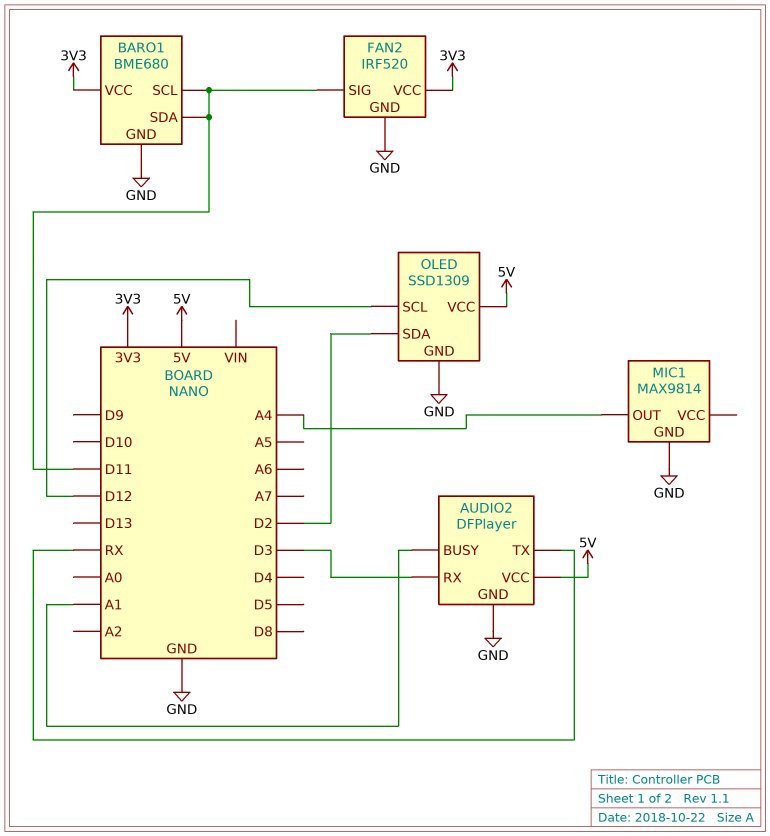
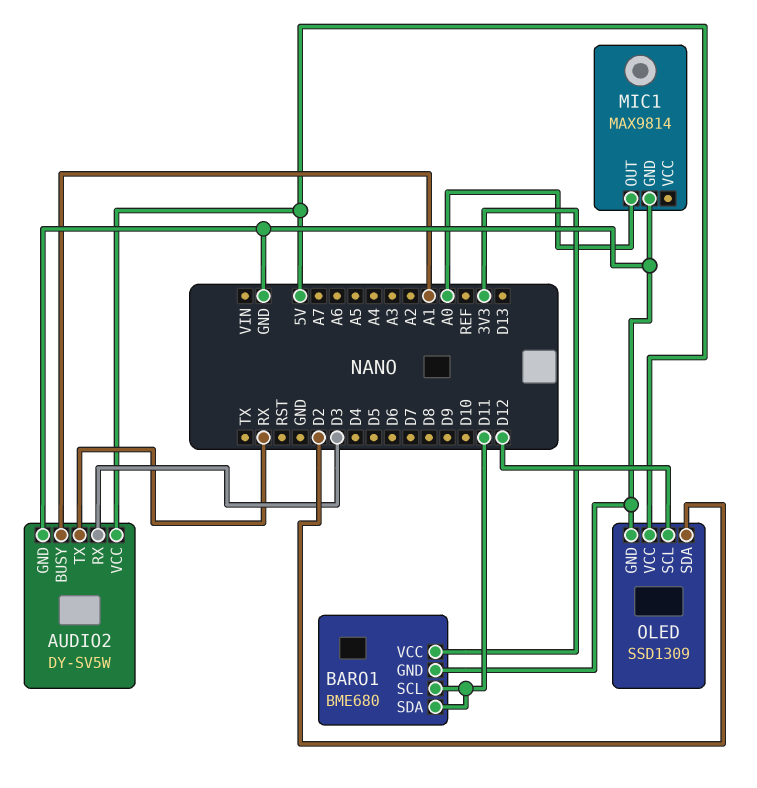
AUDIO2: DFPlayer -> DY-SV5W
FAN2: IRF520 -> none
FAN2 pin GND: GND -> none
FAN2 pin SIG: D11 -> none
FAN2 pin VCC: 3V3 -> none
MIC1 pin OUT: A4 -> A0

